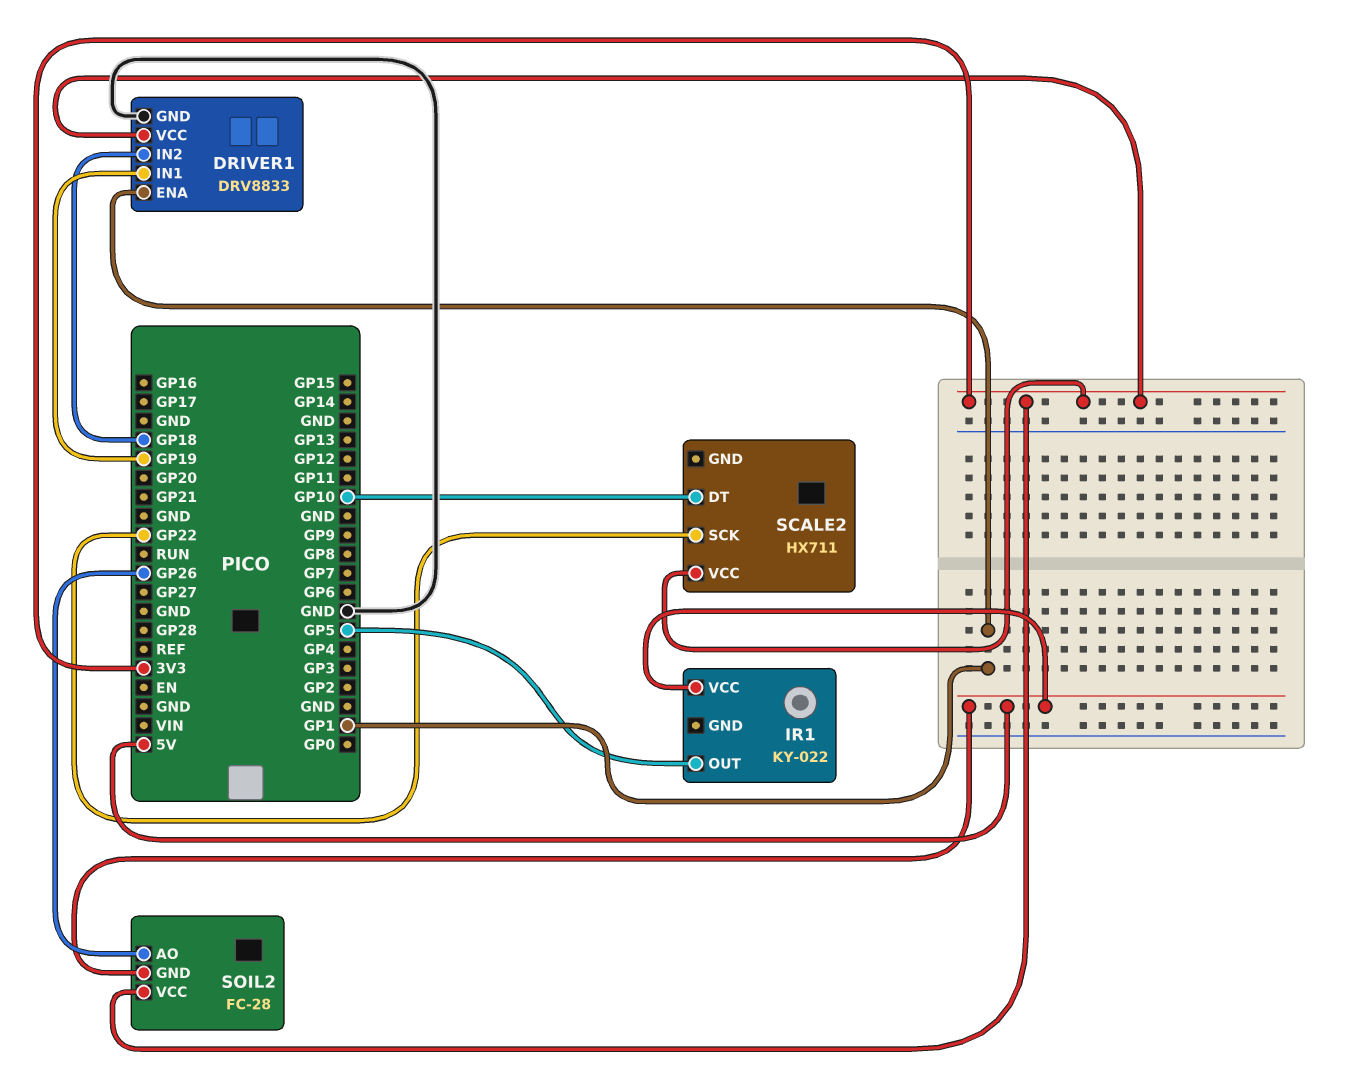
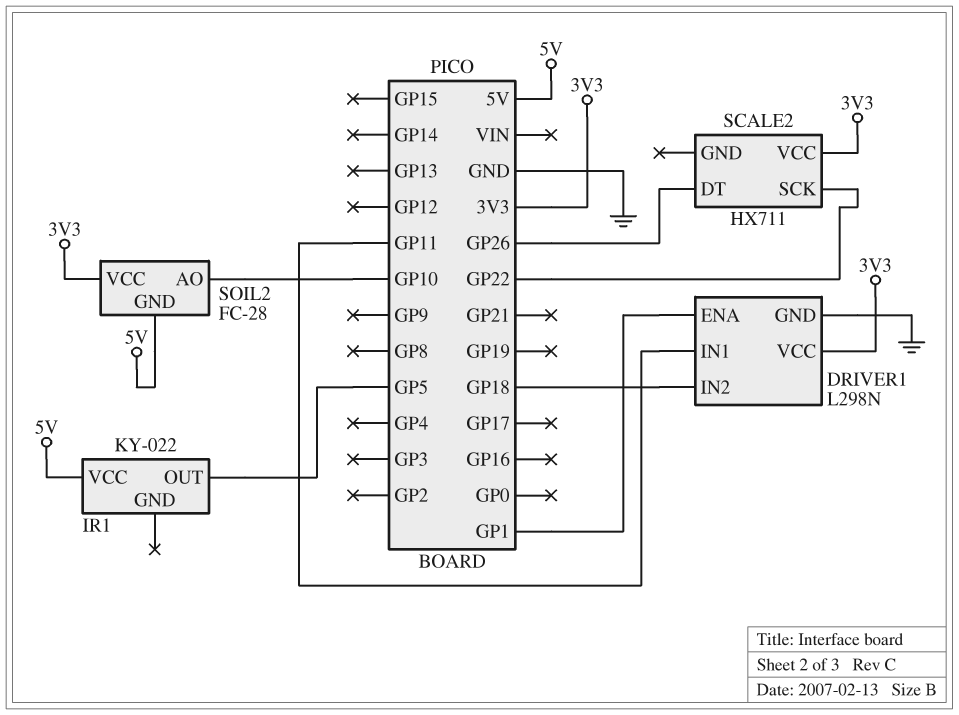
DRIVER1: DRV8833 -> L298N
DRIVER1 pin IN1: GP19 -> GP11
SCALE2 pin DT: GP10 -> GP26
SOIL2 pin AO: GP26 -> GP10

